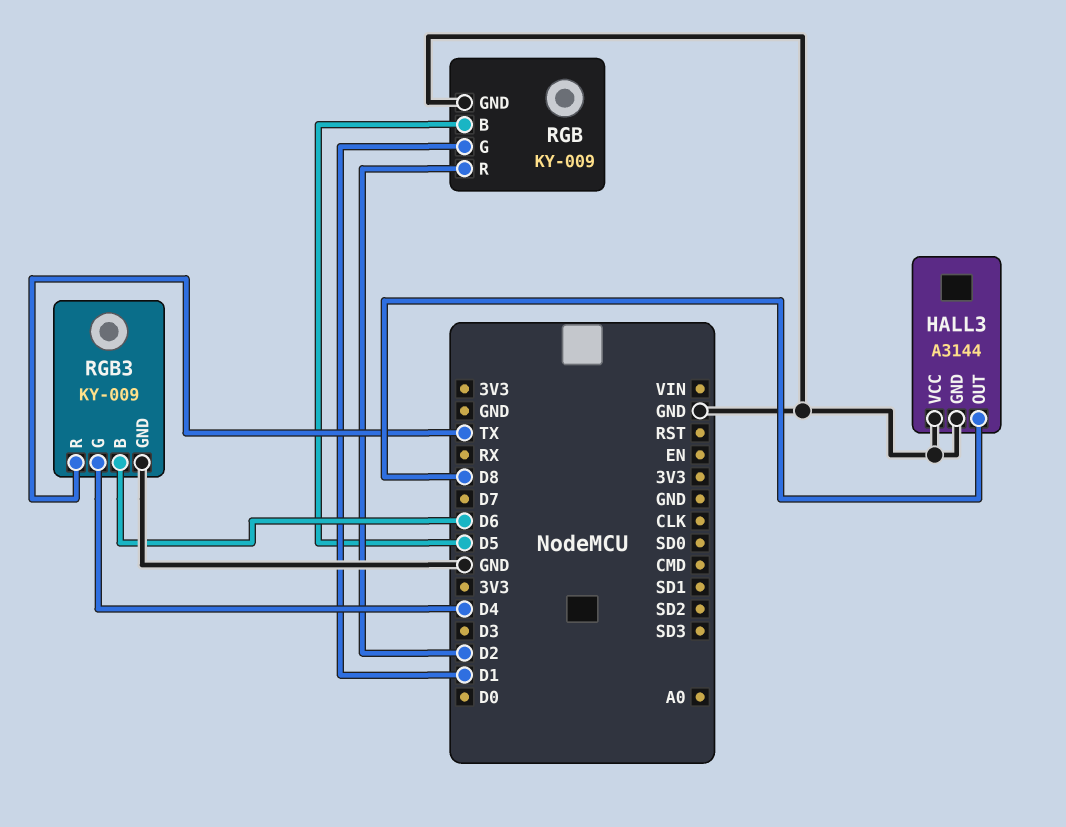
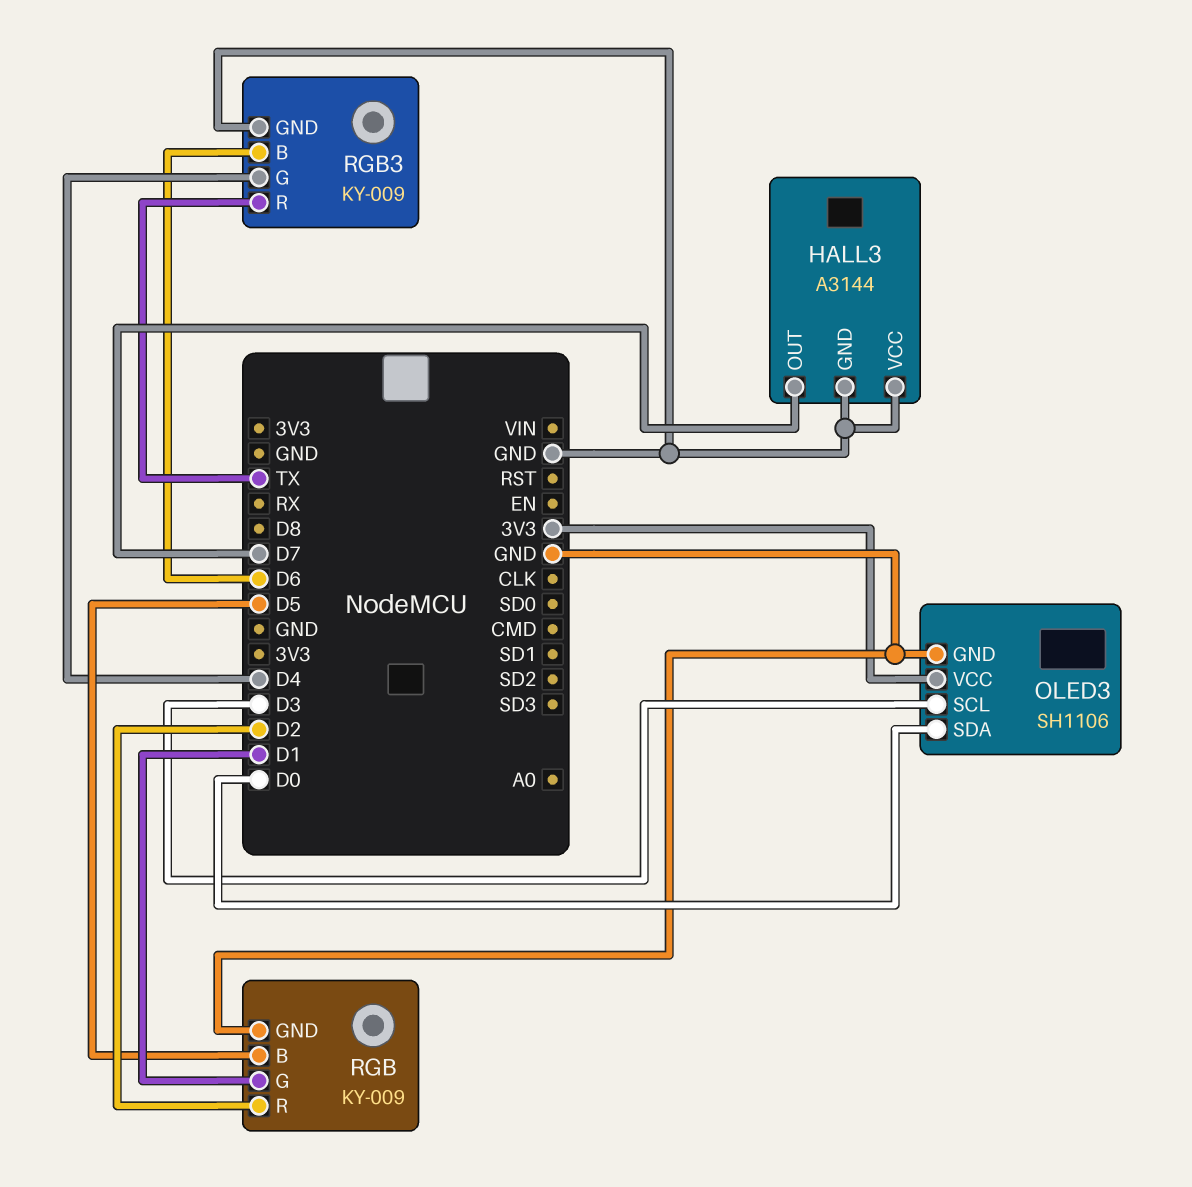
HALL3 pin OUT: D8 -> D7
OLED3: none -> SH1106
OLED3 pin GND: none -> GND
OLED3 pin SCL: none -> D3
OLED3 pin SDA: none -> D0
OLED3 pin VCC: none -> 3V3

